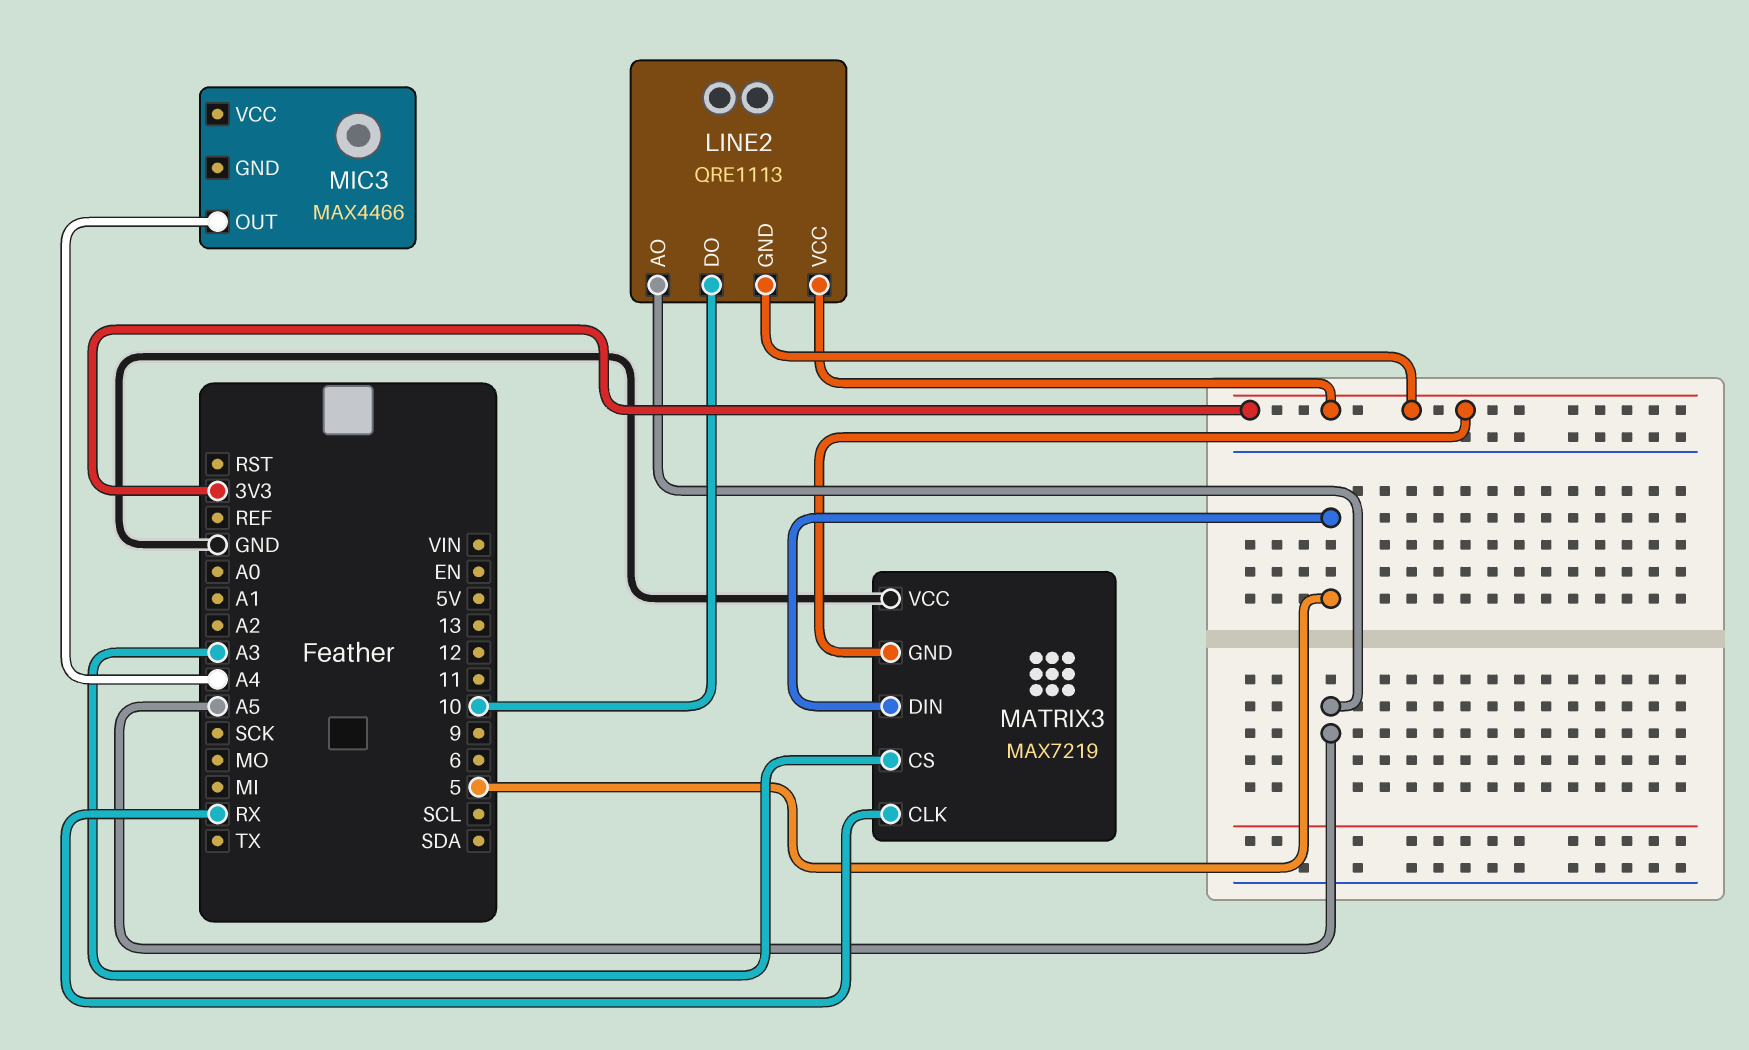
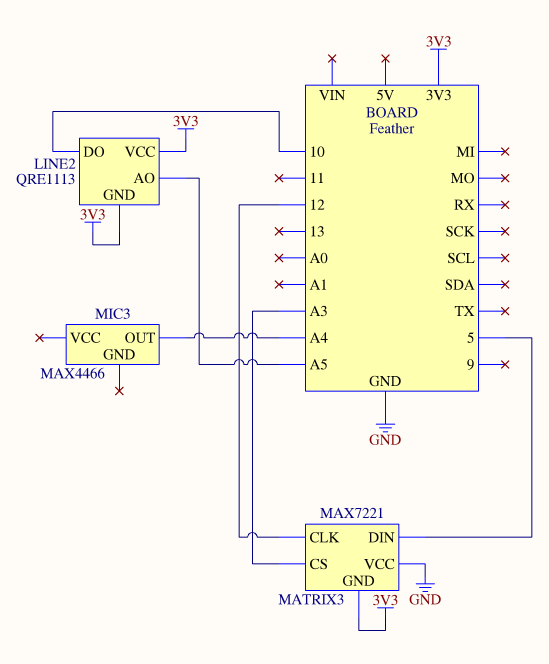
MATRIX3: MAX7219 -> MAX7221
MATRIX3 pin CLK: RX -> 12

